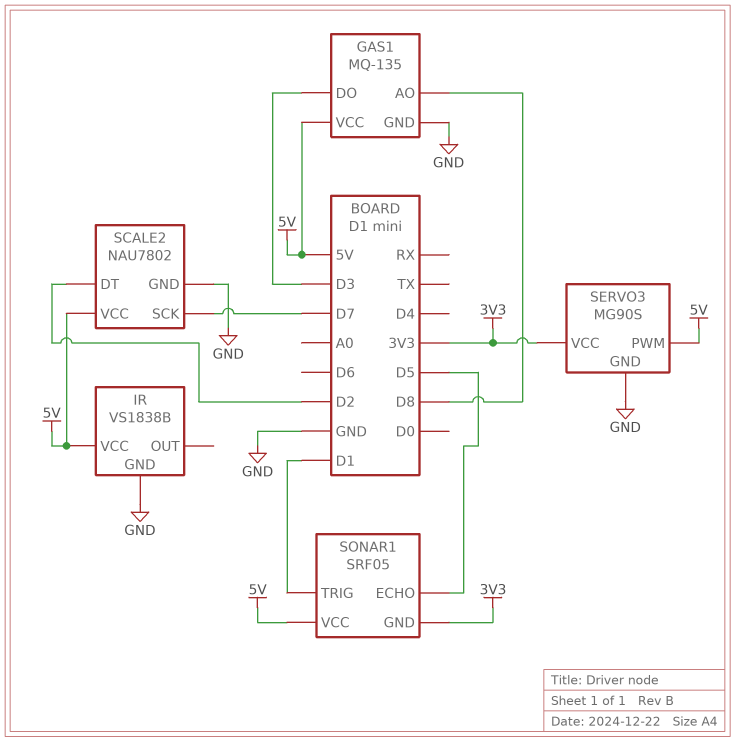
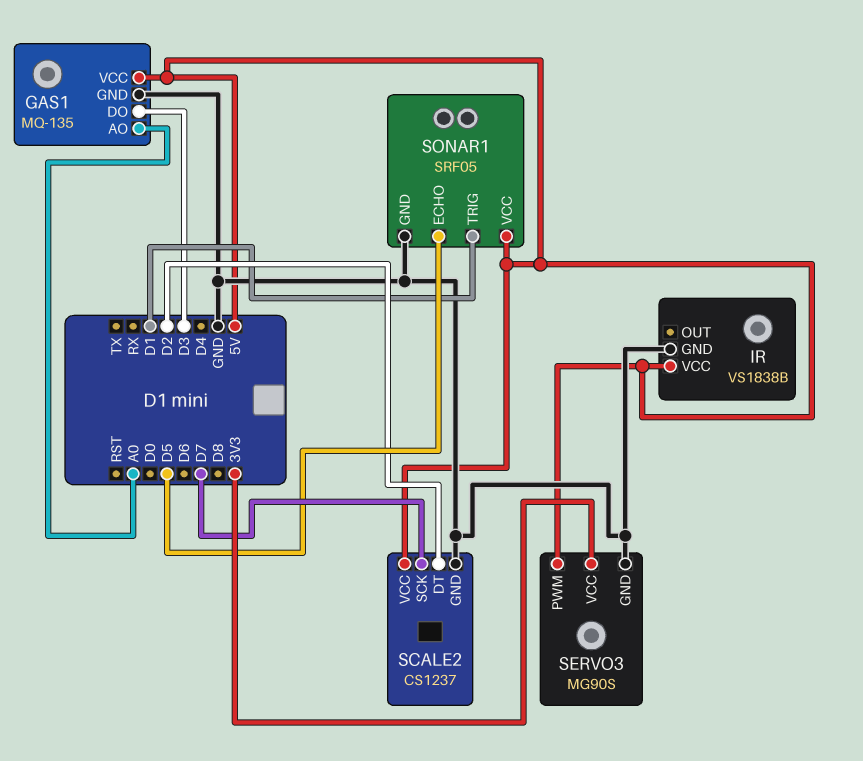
GAS1 pin AO: D8 -> A0
SCALE2: NAU7802 -> CS1237
SONAR1 pin GND: 3V3 -> GND

